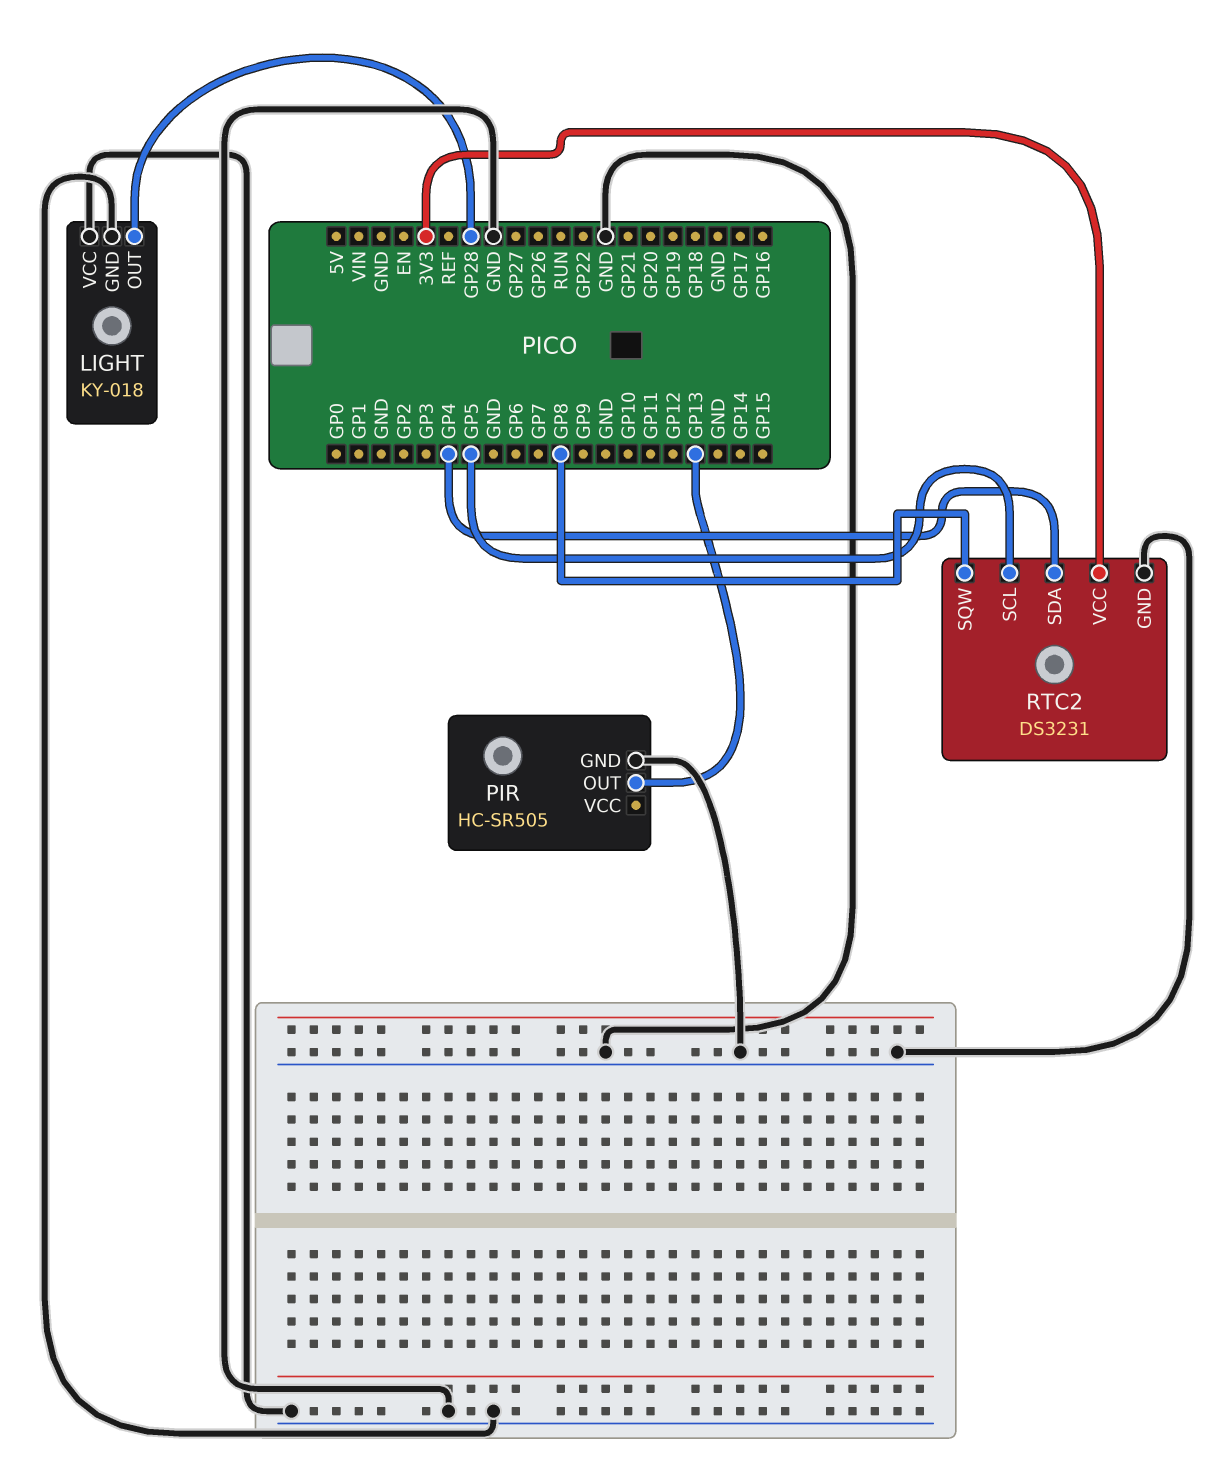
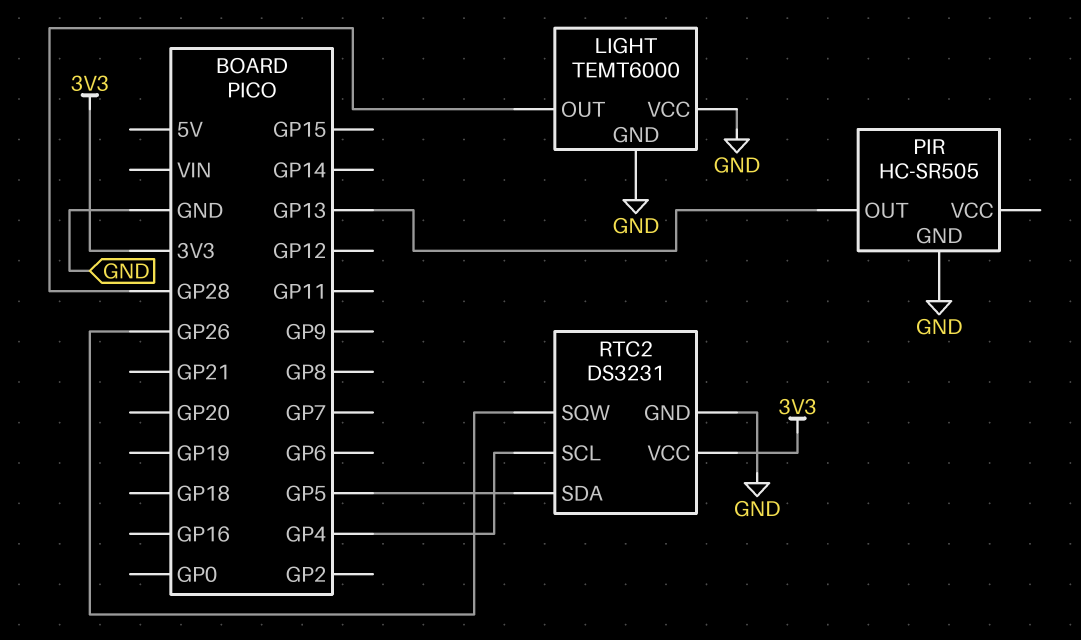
LIGHT: KY-018 -> TEMT6000
RTC2 pin SCL: GP5 -> GP4
RTC2 pin SDA: GP4 -> GP5
RTC2 pin SQW: GP8 -> GP26

